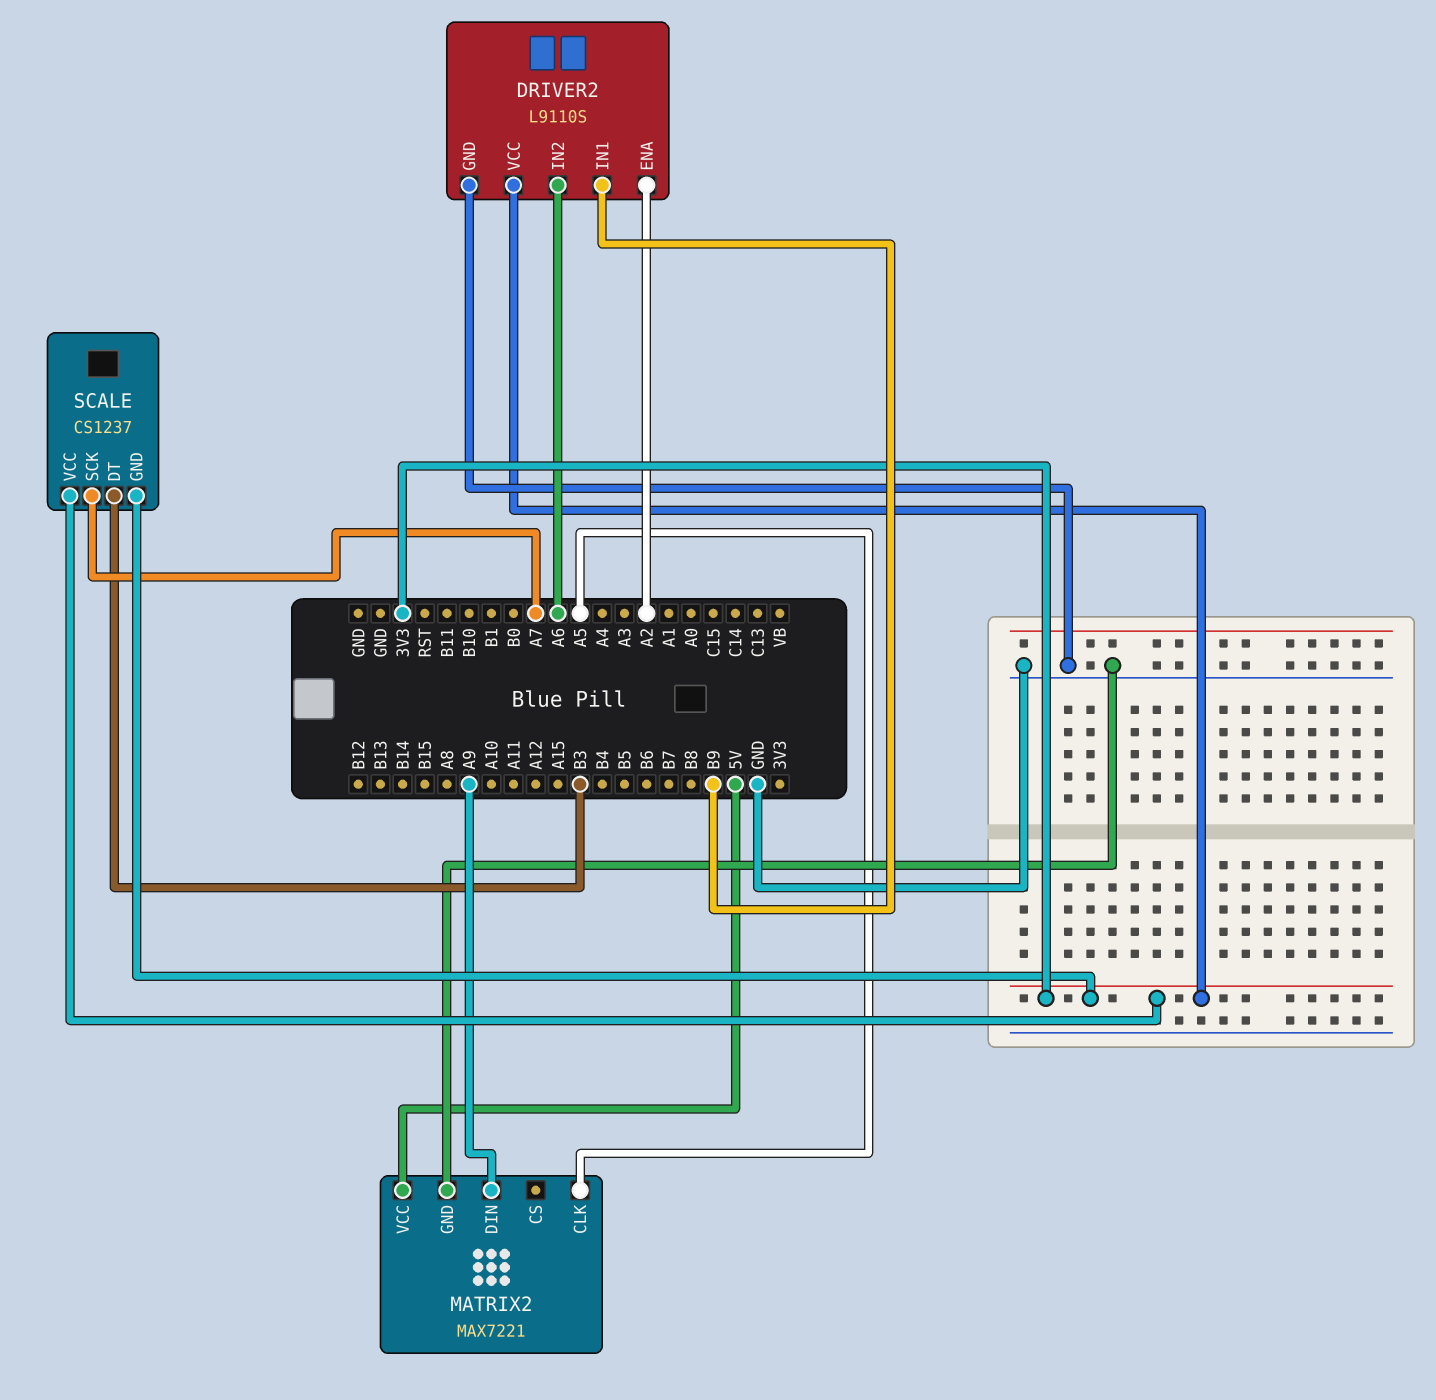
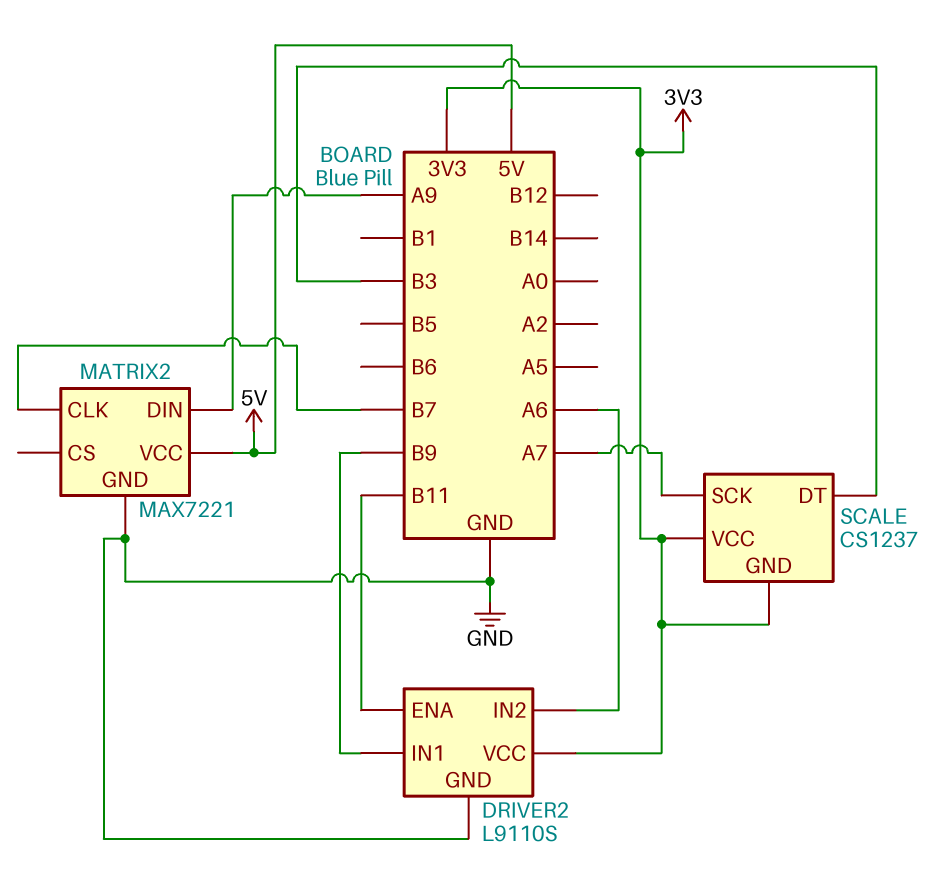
DRIVER2 pin ENA: A2 -> B11
MATRIX2 pin CLK: A5 -> B7

